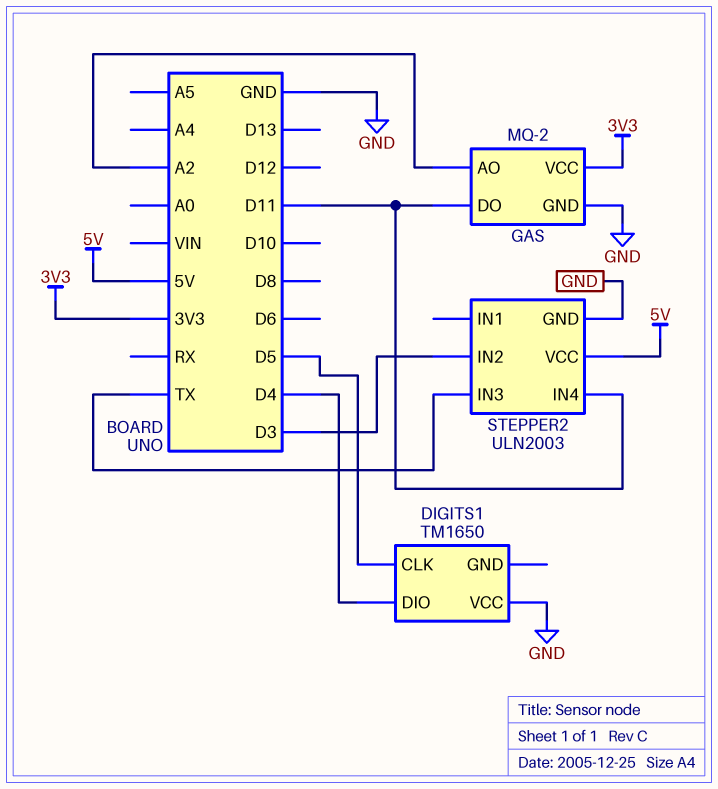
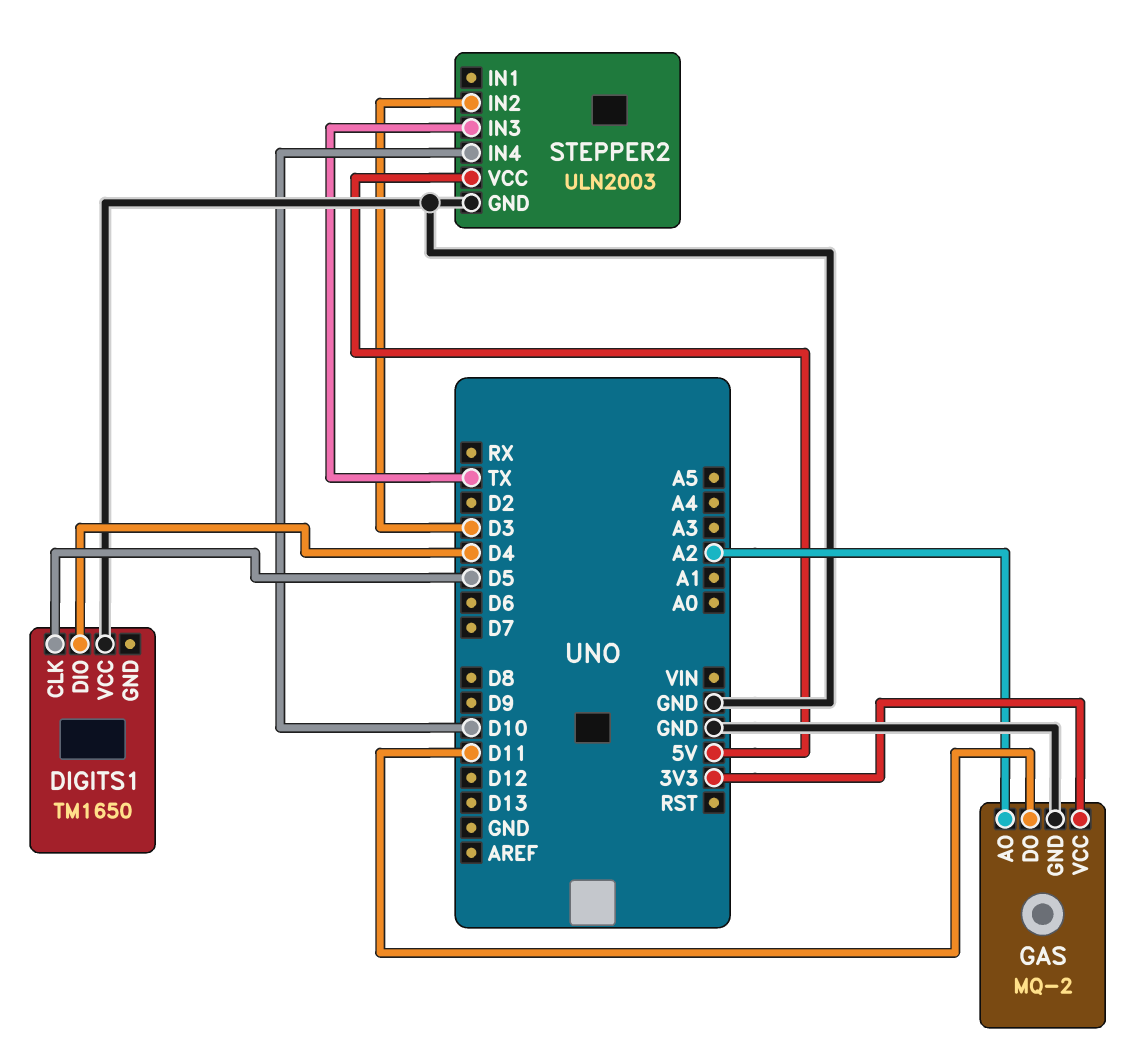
STEPPER2 pin IN4: D11 -> D10

